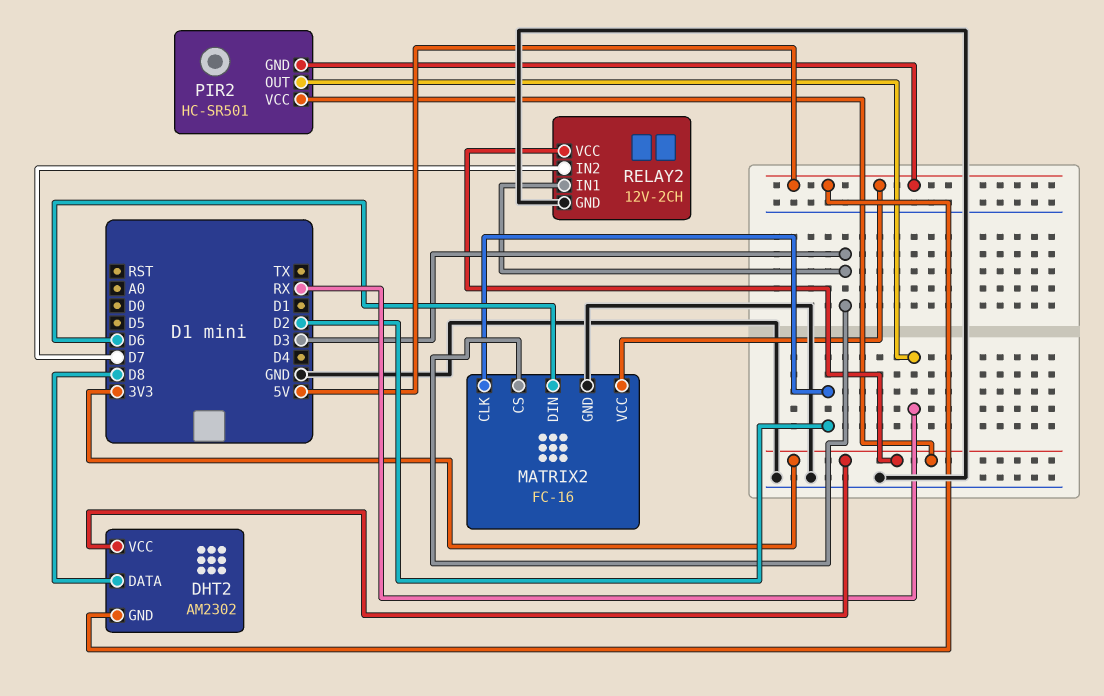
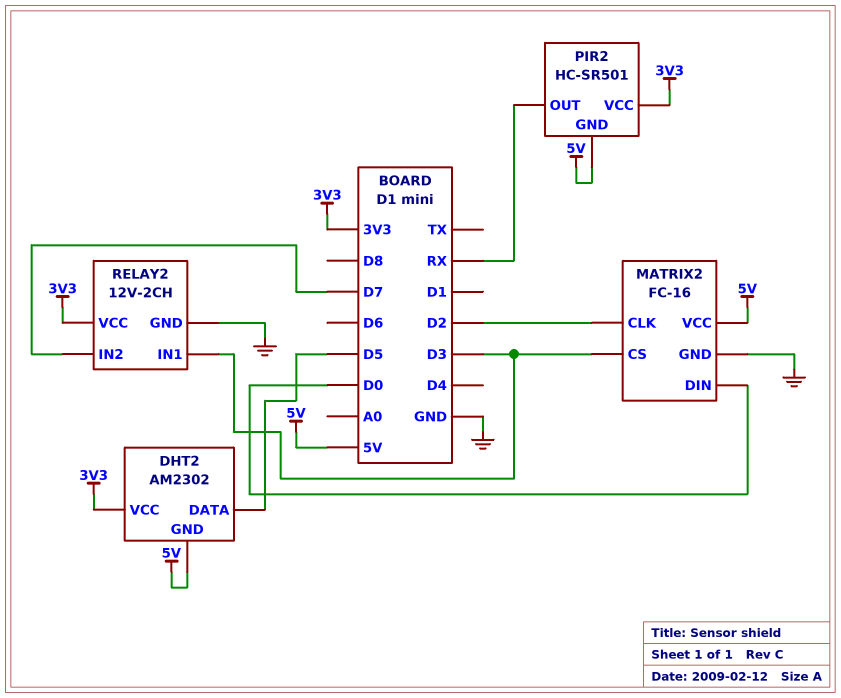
DHT2 pin DATA: D8 -> D5
MATRIX2 pin DIN: D6 -> D0

